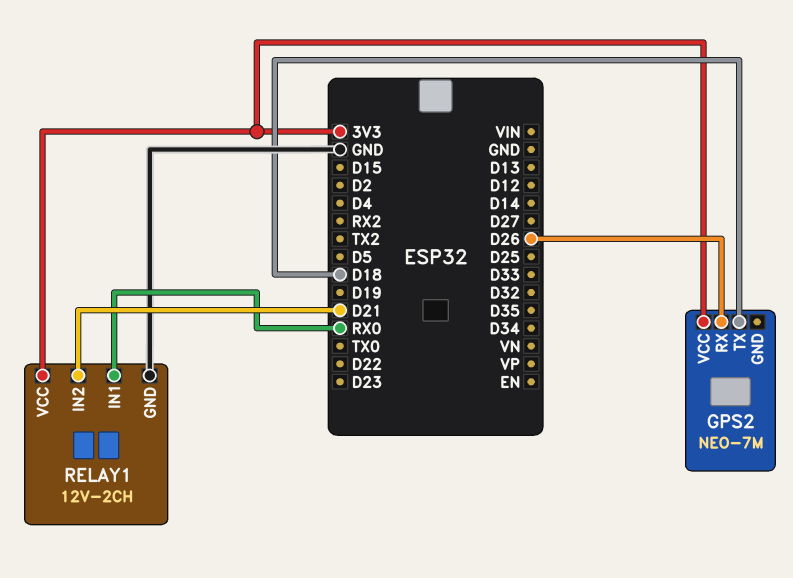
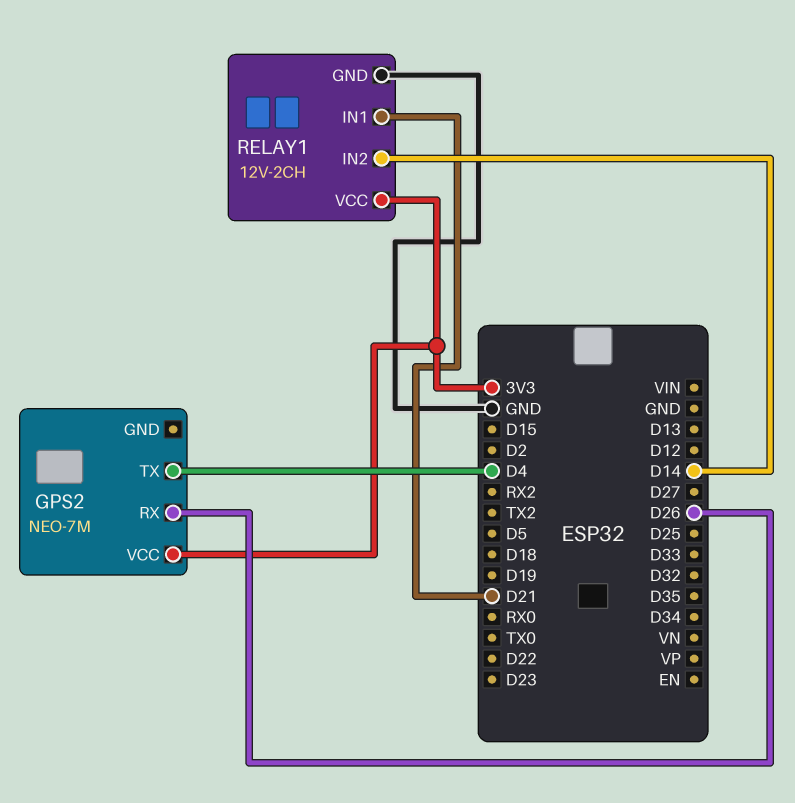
GPS2 pin TX: D18 -> D4
RELAY1 pin IN1: RX0 -> D21
RELAY1 pin IN2: D21 -> D14

